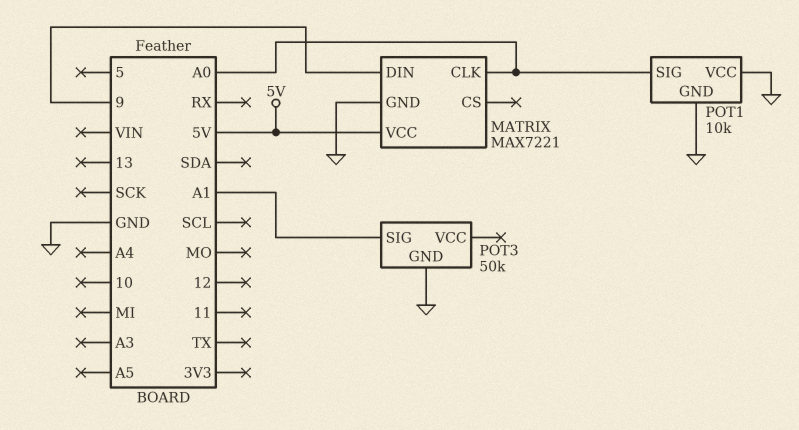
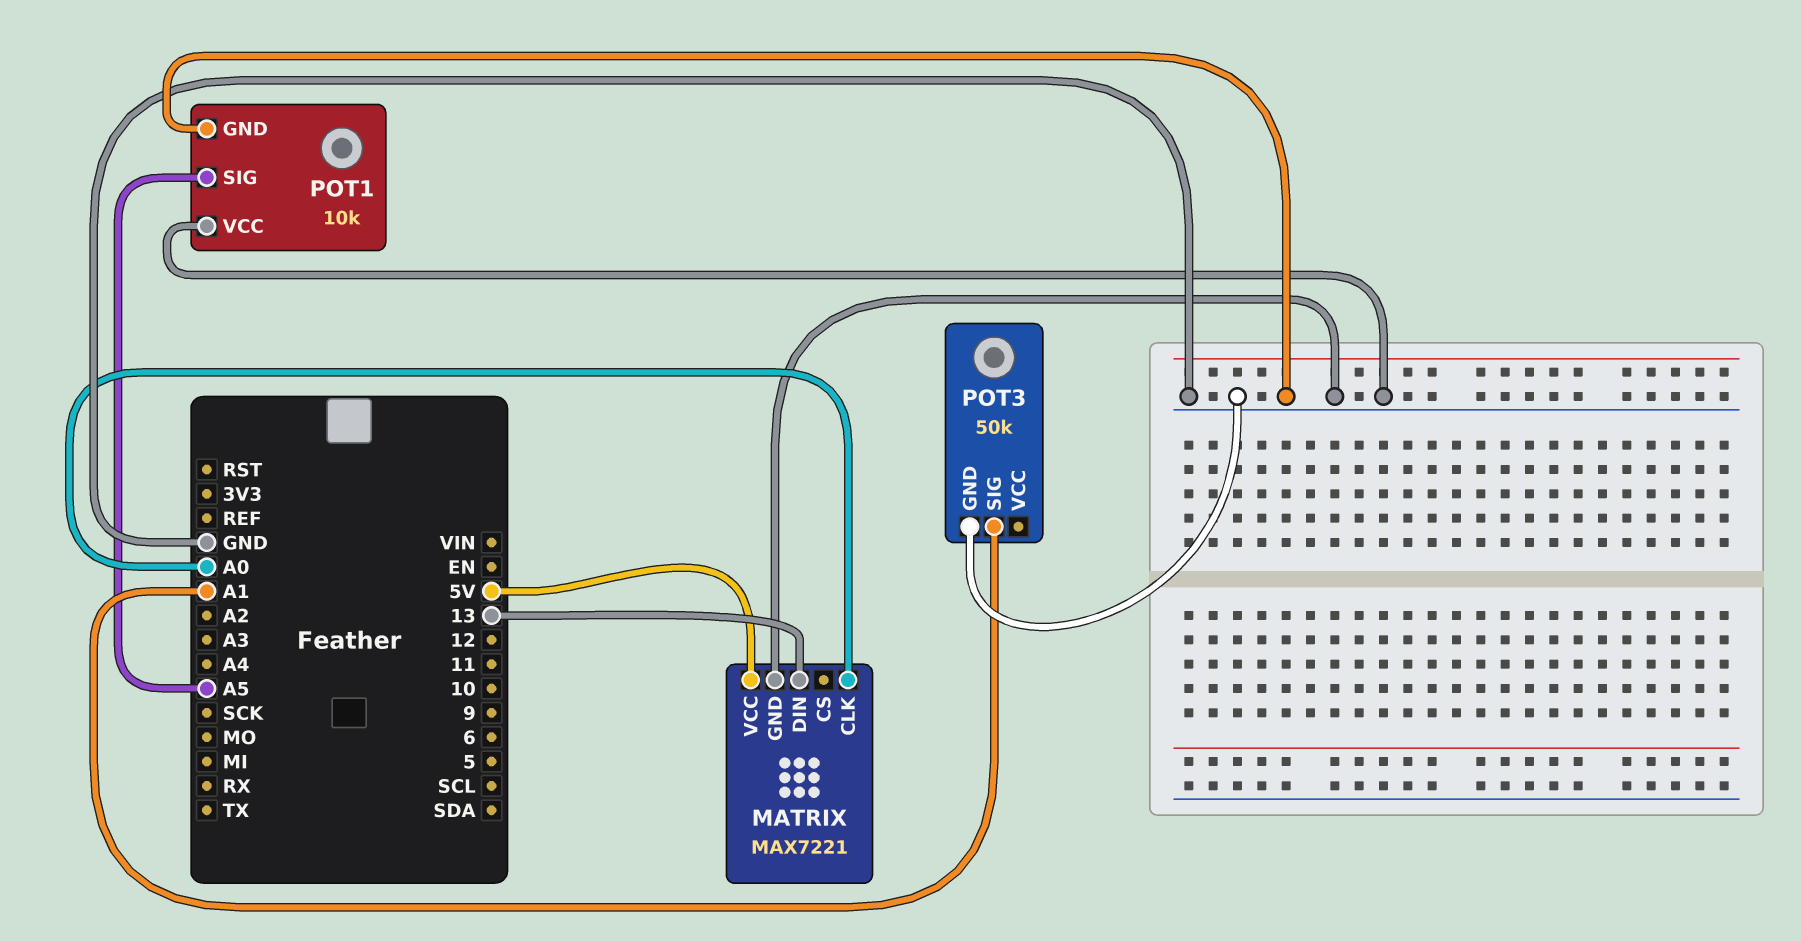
MATRIX pin DIN: 9 -> 13
POT1 pin SIG: A0 -> A5

